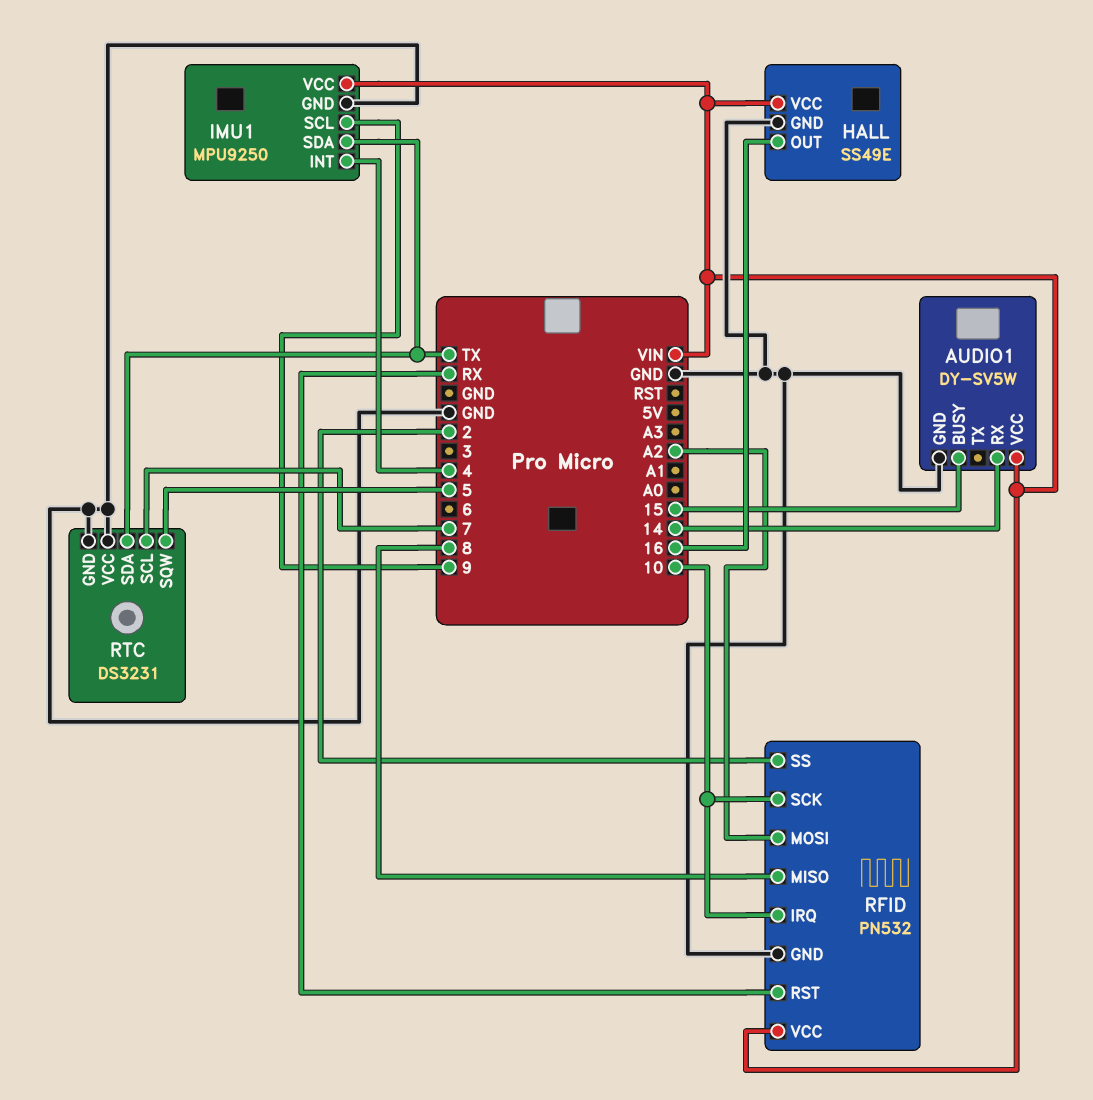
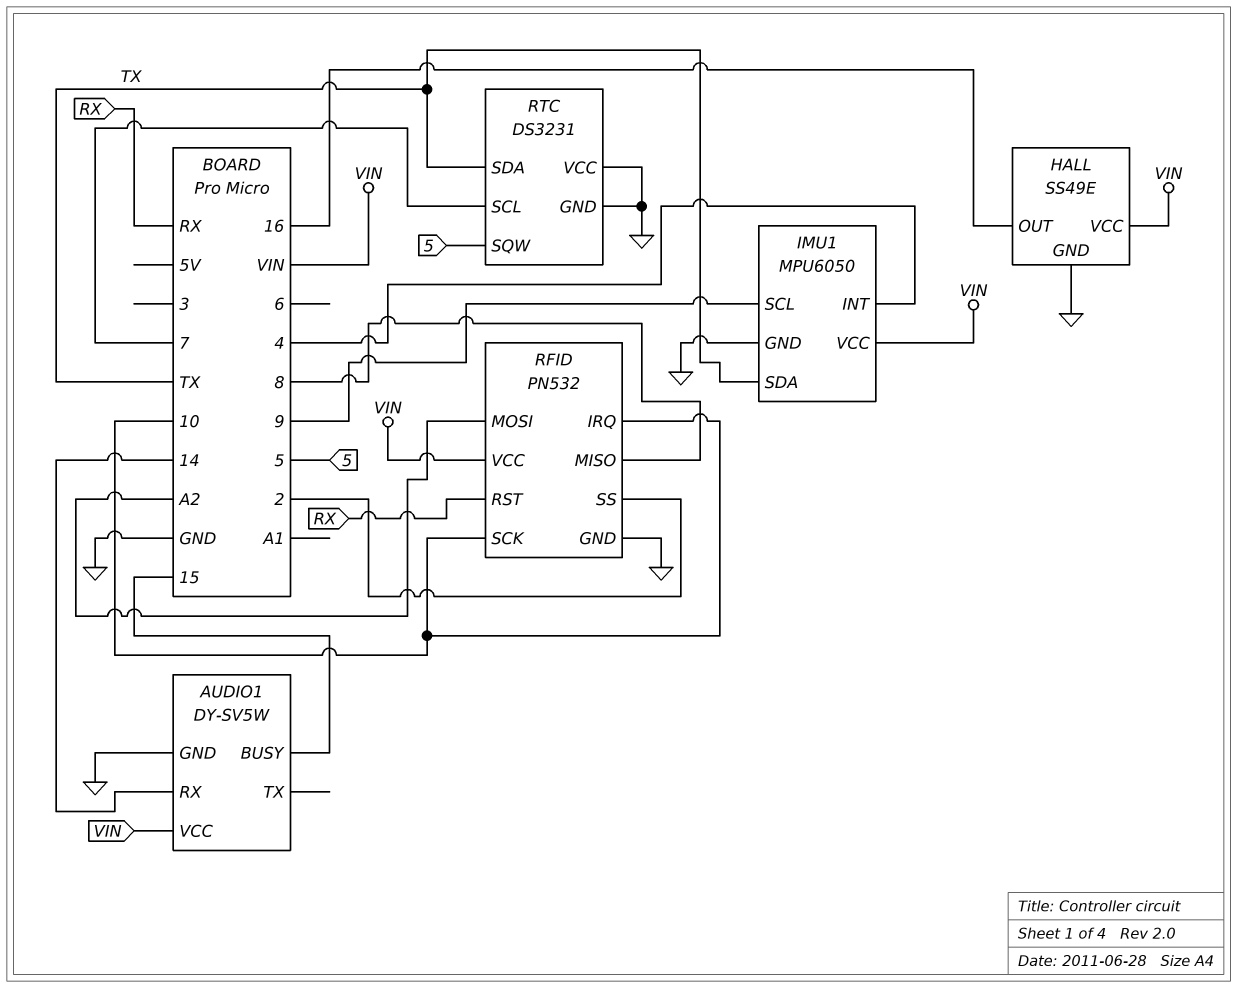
IMU1: MPU9250 -> MPU6050

